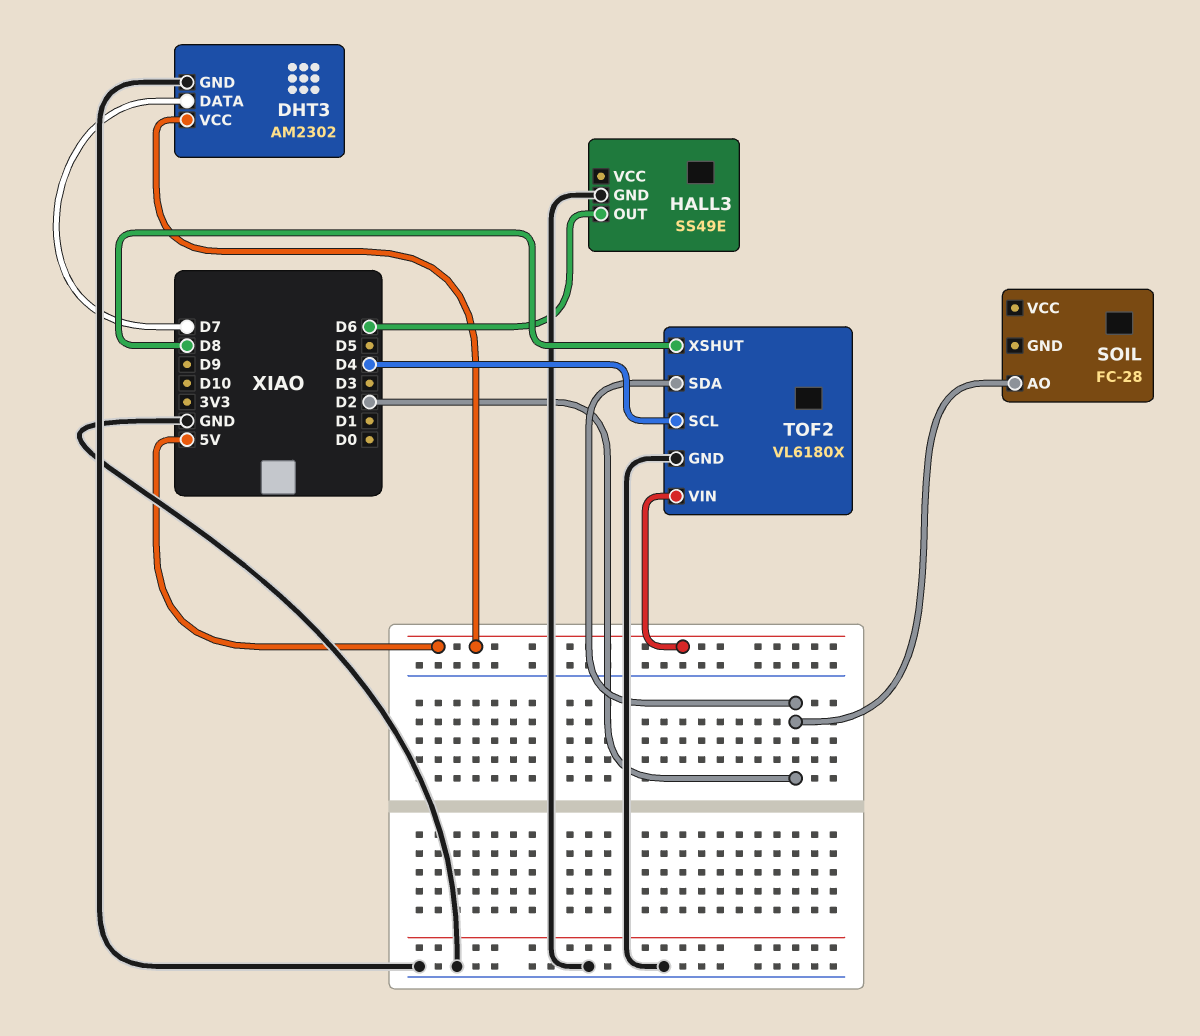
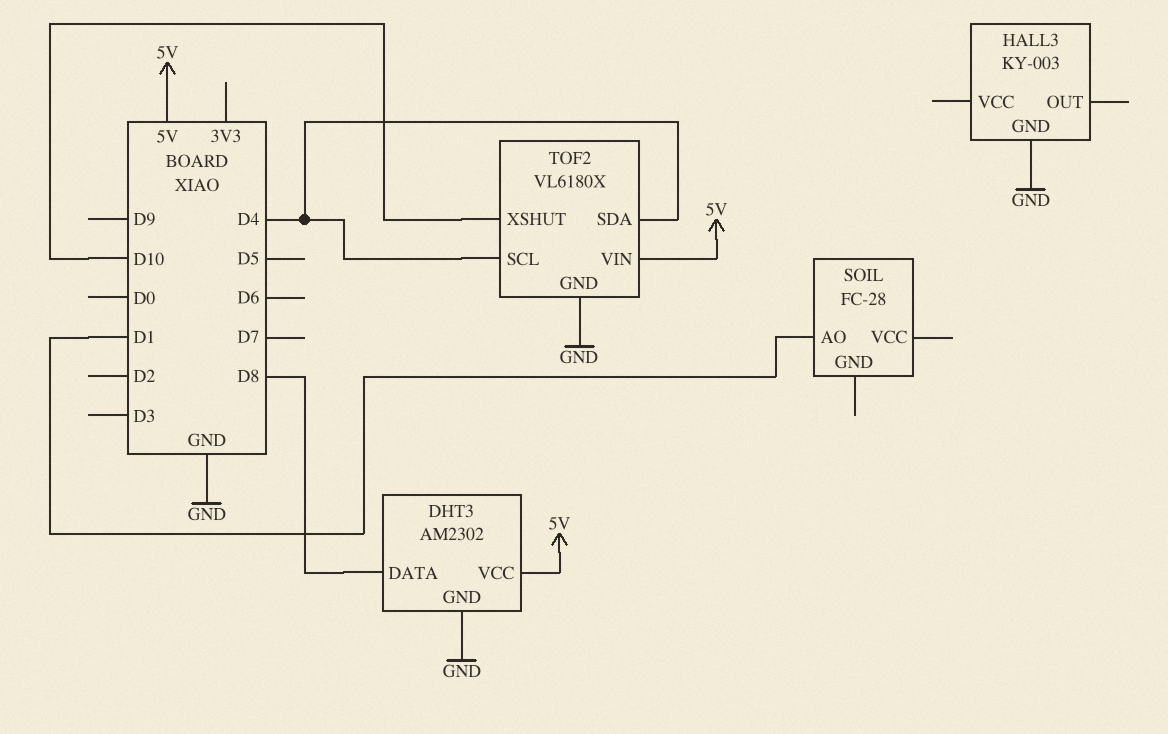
DHT3 pin DATA: D7 -> D8
HALL3: SS49E -> KY-003
HALL3 pin OUT: D6 -> none
SOIL pin AO: D2 -> D1
TOF2 pin SDA: D2 -> D4
TOF2 pin XSHUT: D8 -> D10

